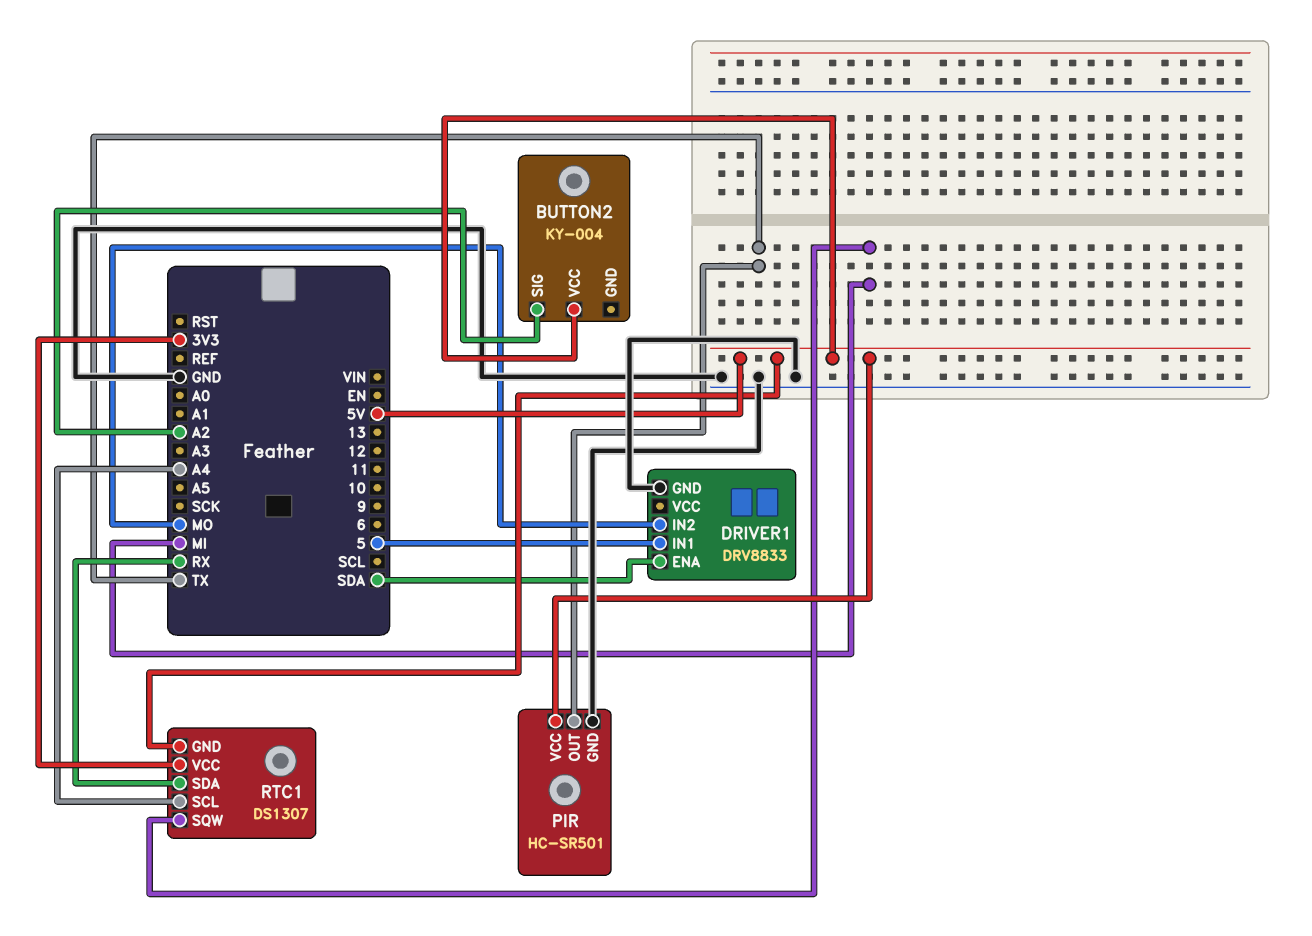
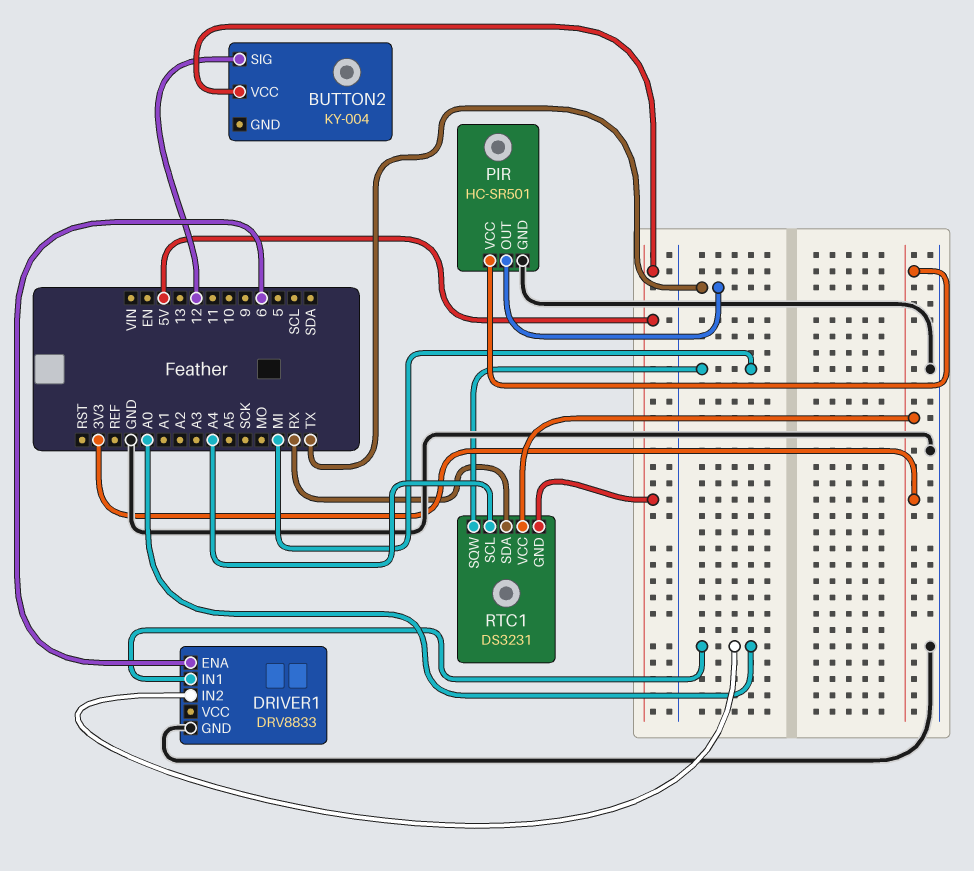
BUTTON2 pin SIG: A2 -> 12
DRIVER1 pin ENA: SDA -> 6
DRIVER1 pin IN1: 5 -> A0
DRIVER1 pin IN2: MO -> A0
PIR pin VCC: 5V -> 3V3
RTC1: DS1307 -> DS3231

